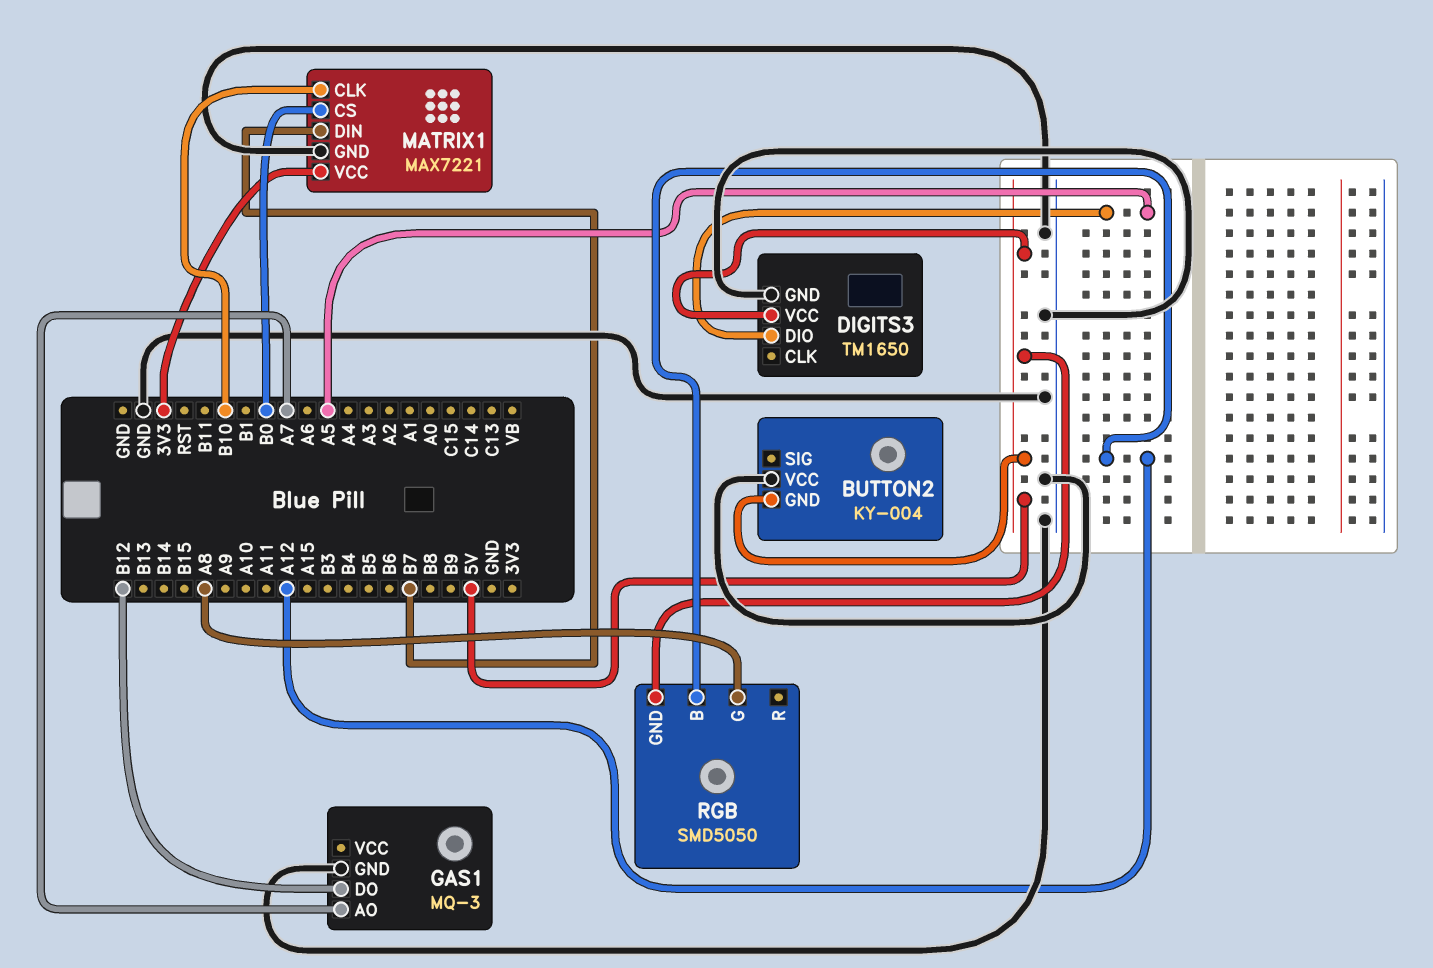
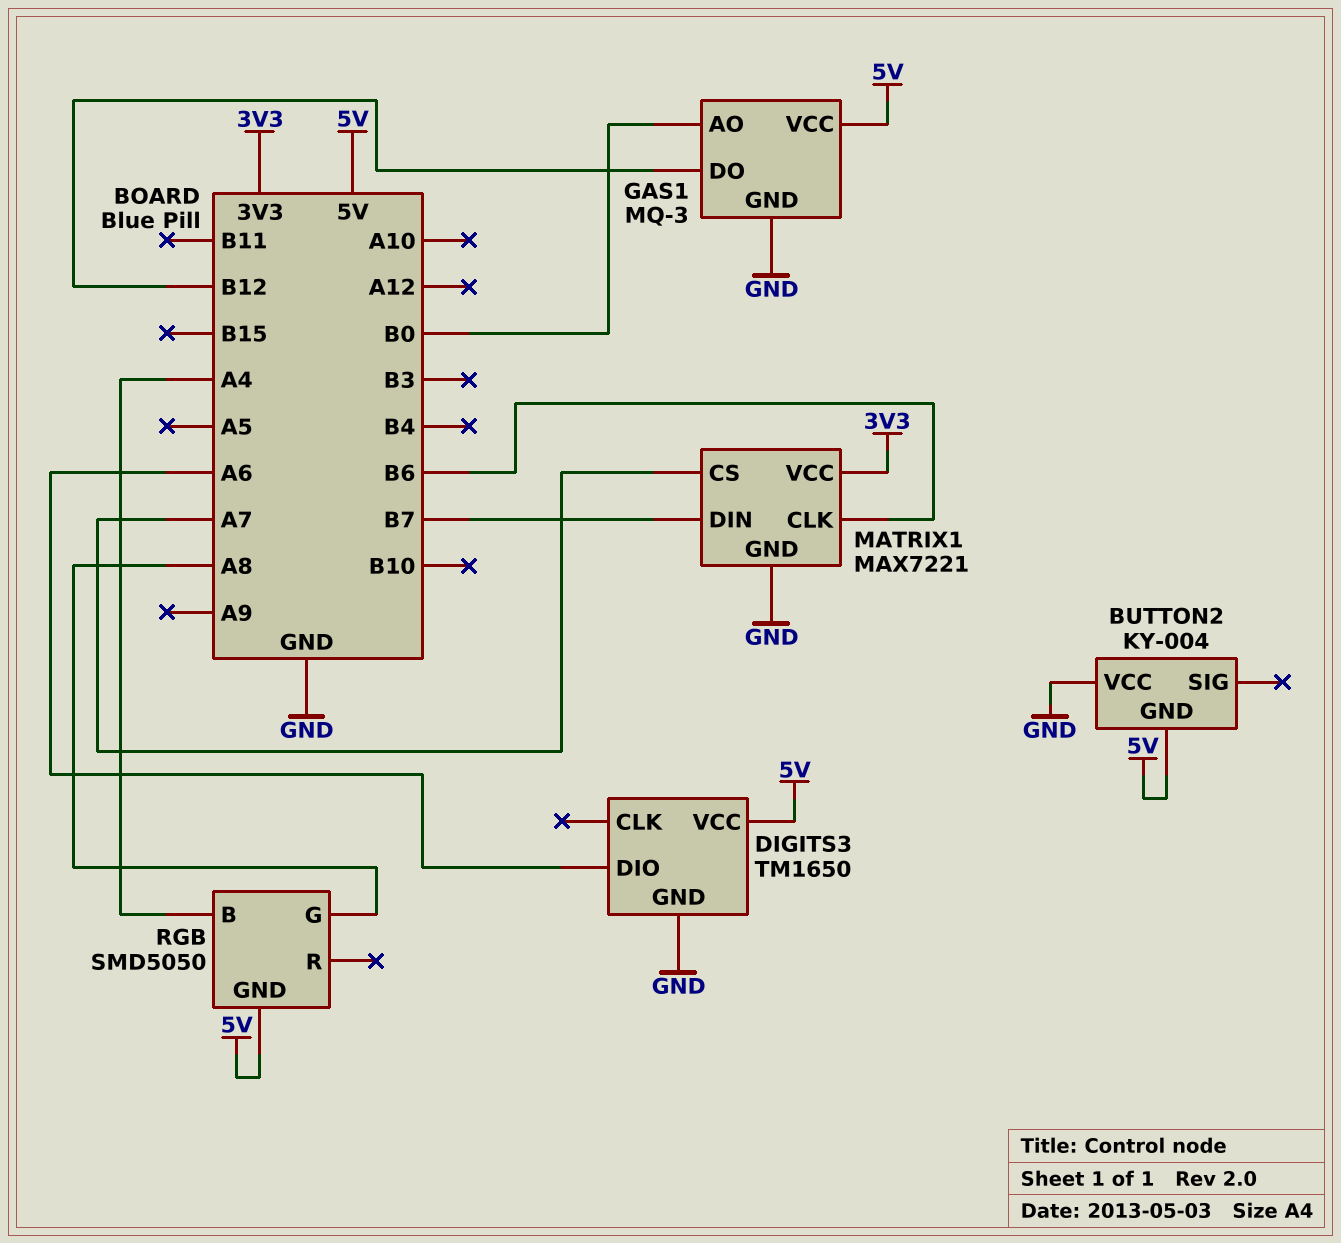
DIGITS3 pin DIO: A5 -> A6
GAS1 pin AO: A7 -> B0
GAS1 pin VCC: none -> 5V
MATRIX1 pin CLK: B10 -> B6
MATRIX1 pin CS: B0 -> A7
RGB pin B: A12 -> A4

